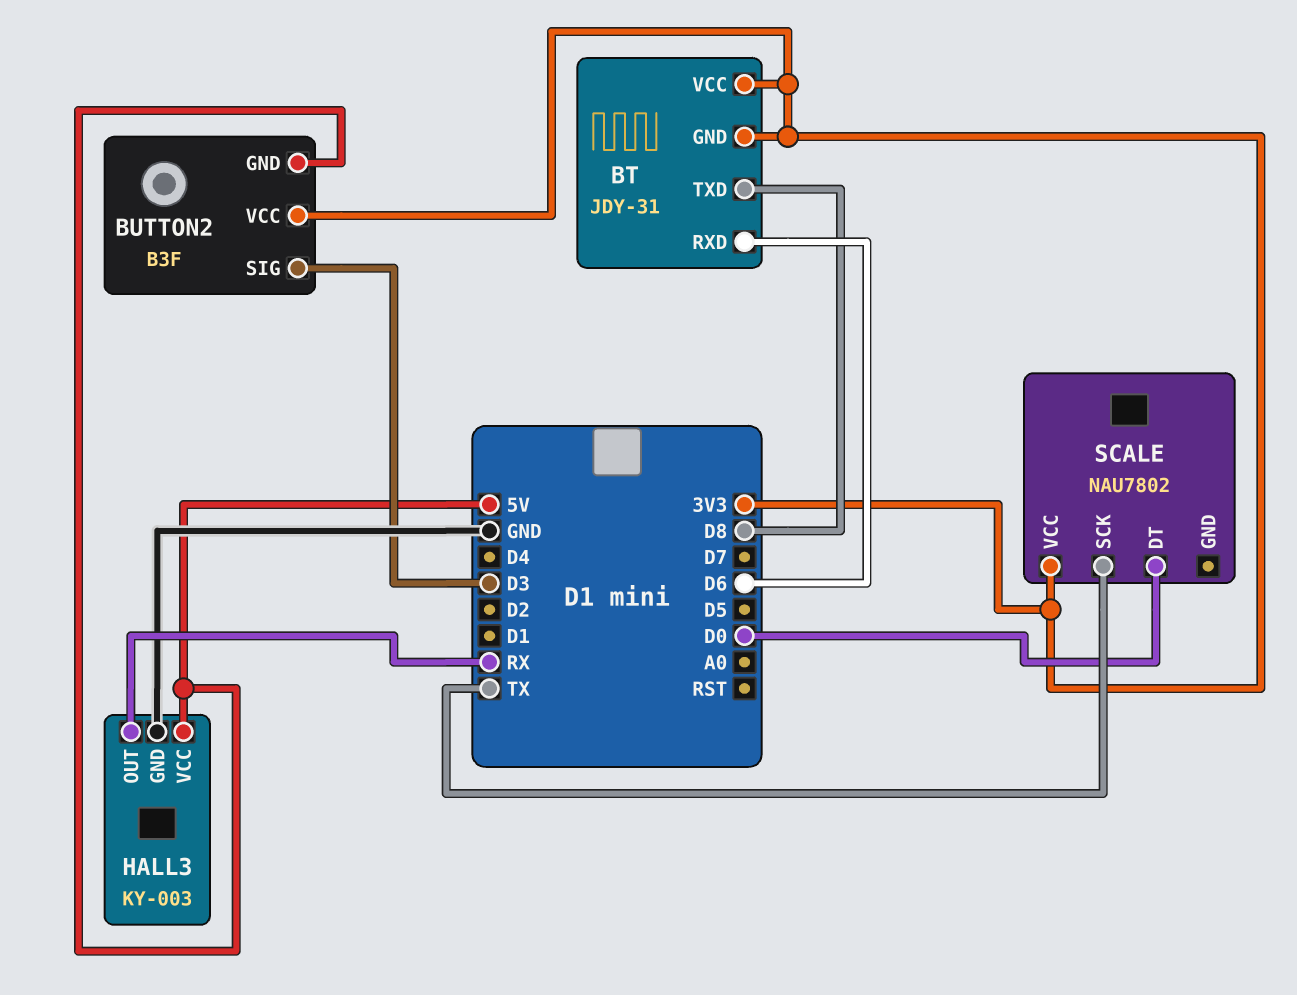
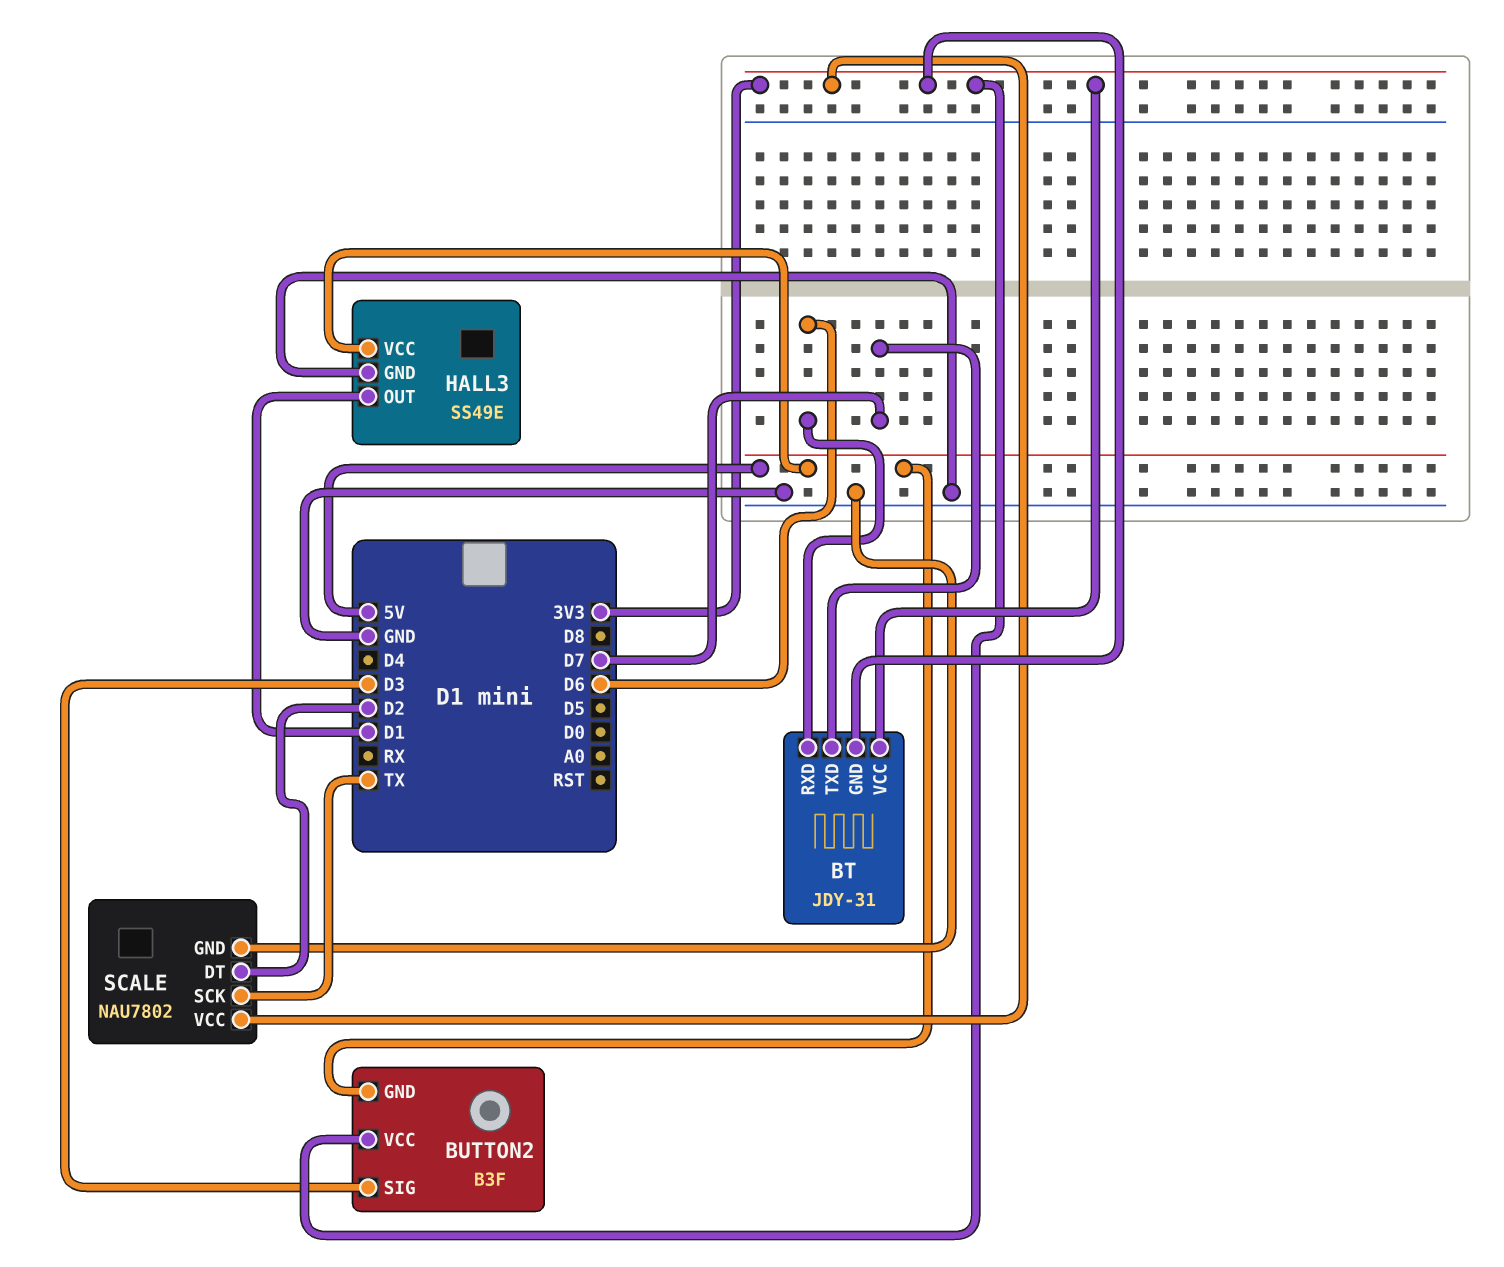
BT pin TXD: D8 -> D7
HALL3: KY-003 -> SS49E
HALL3 pin OUT: RX -> D1
SCALE pin DT: D0 -> D2
SCALE pin GND: none -> GND

